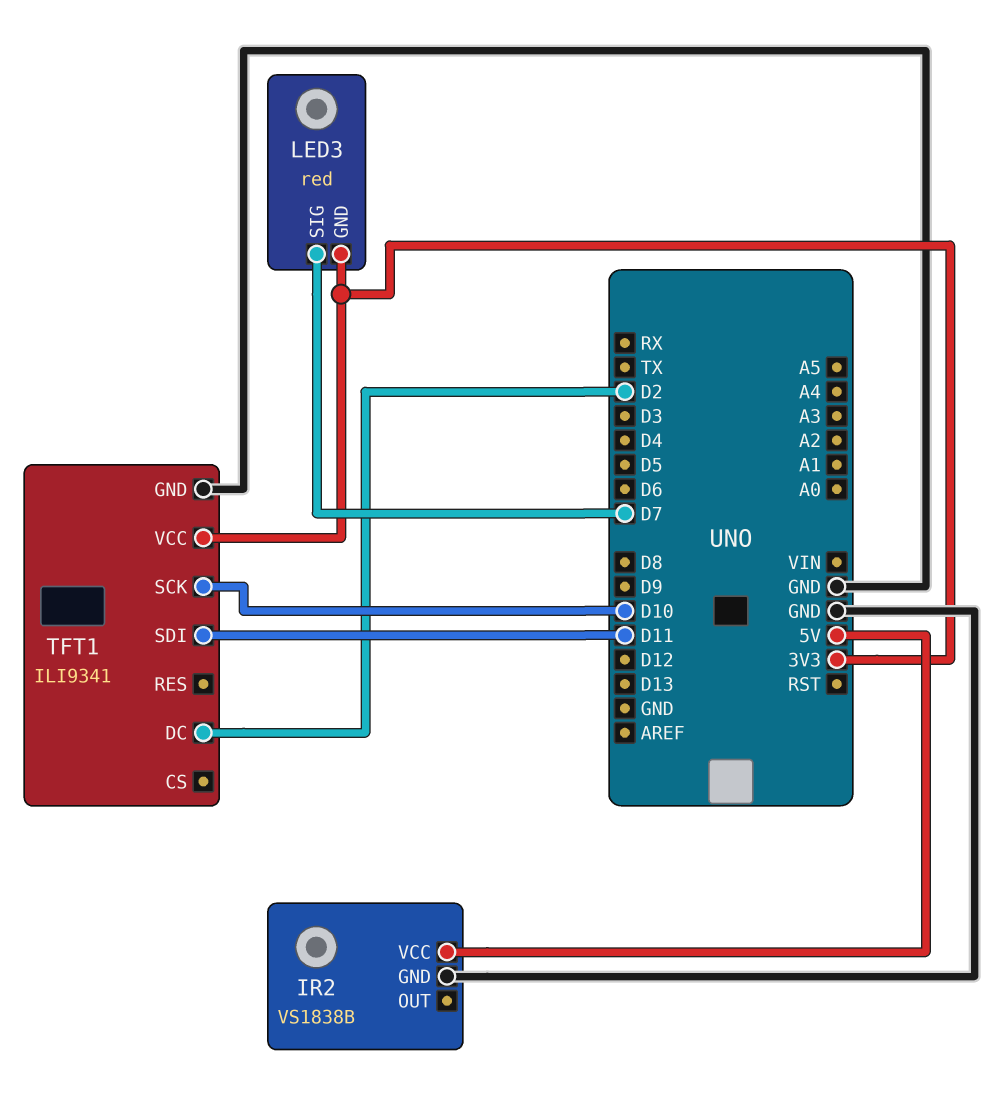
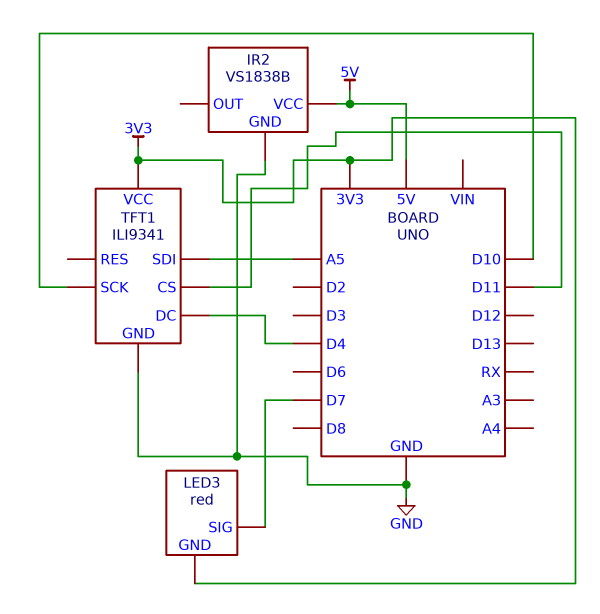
TFT1 pin CS: none -> D11
TFT1 pin DC: D2 -> D4
TFT1 pin SDI: D11 -> A5

